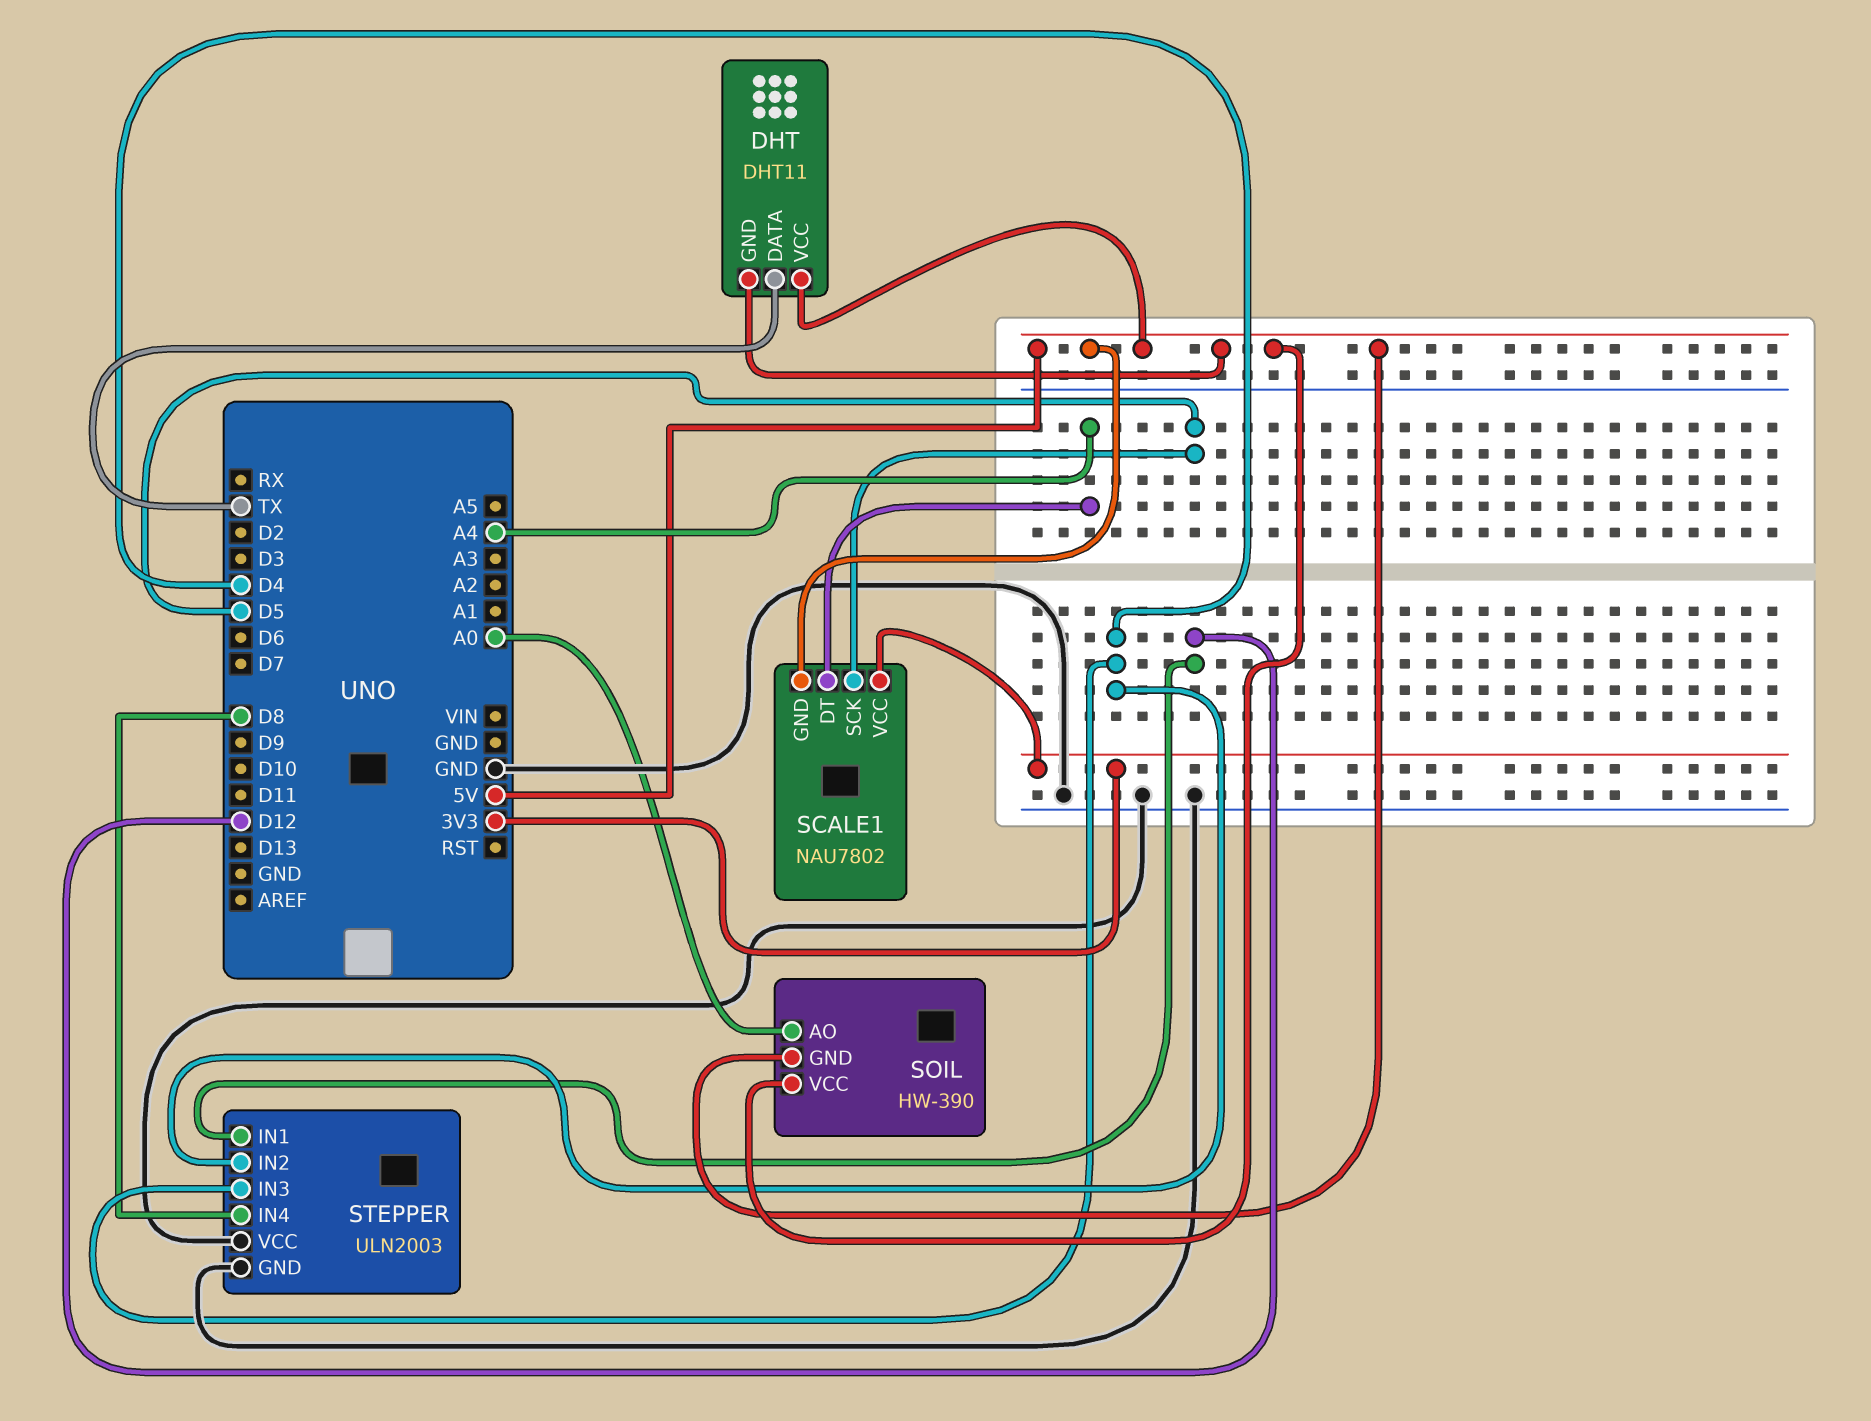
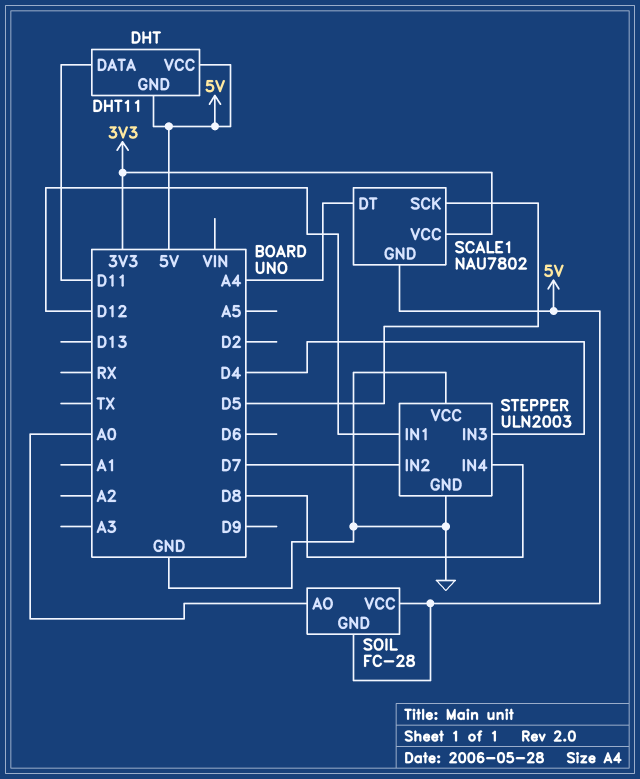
DHT pin DATA: TX -> D11
SOIL: HW-390 -> FC-28
STEPPER pin IN2: D4 -> D7

